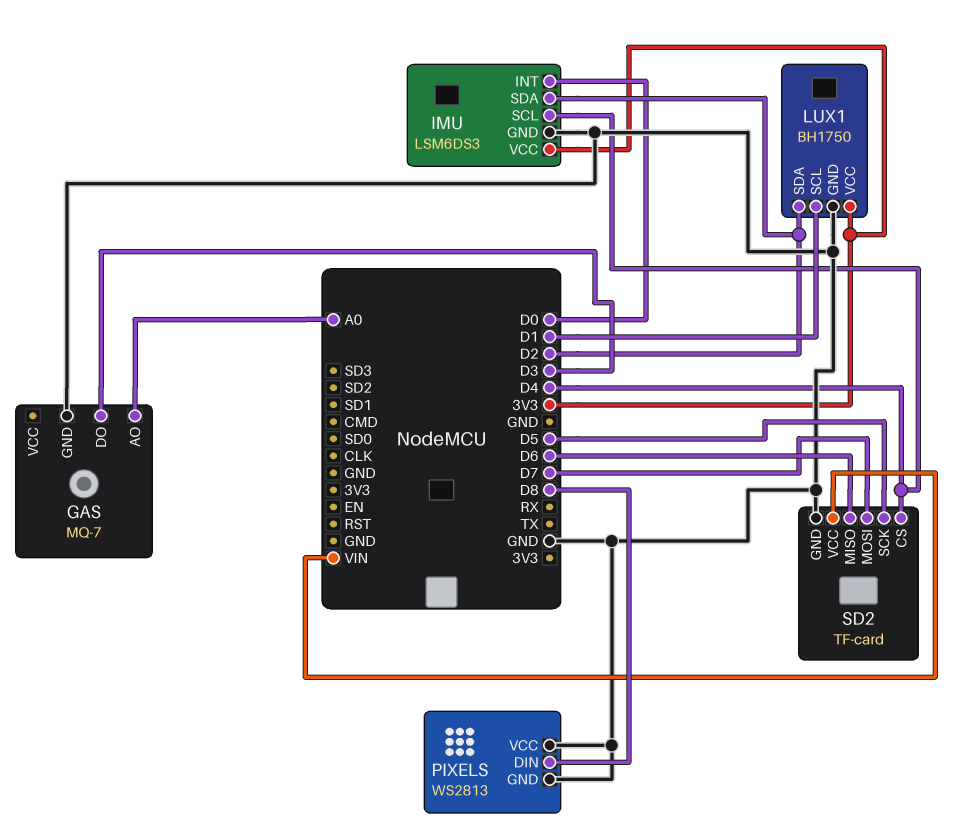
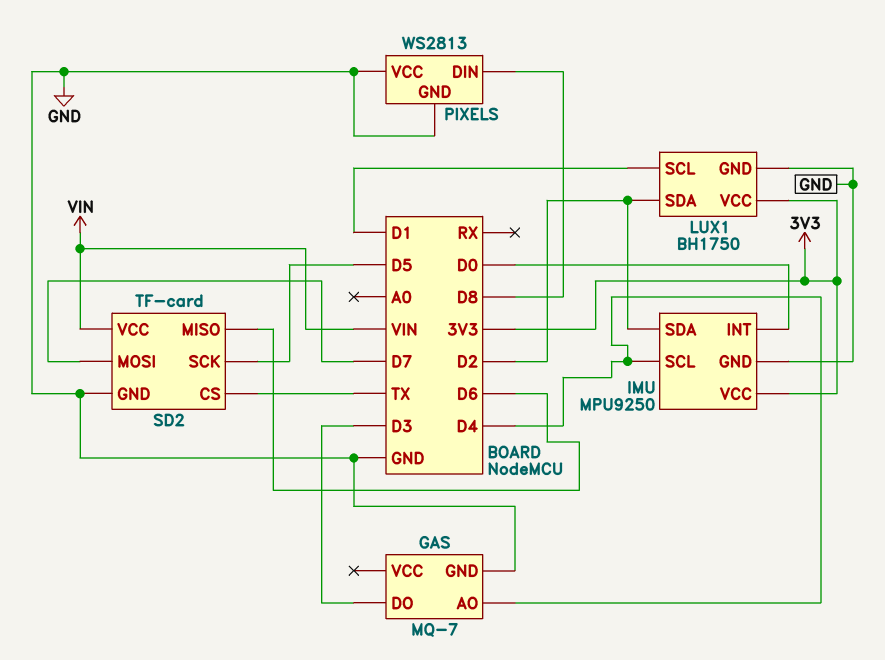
GAS pin AO: A0 -> D4
IMU: LSM6DS3 -> MPU9250
SD2 pin CS: D4 -> TX

